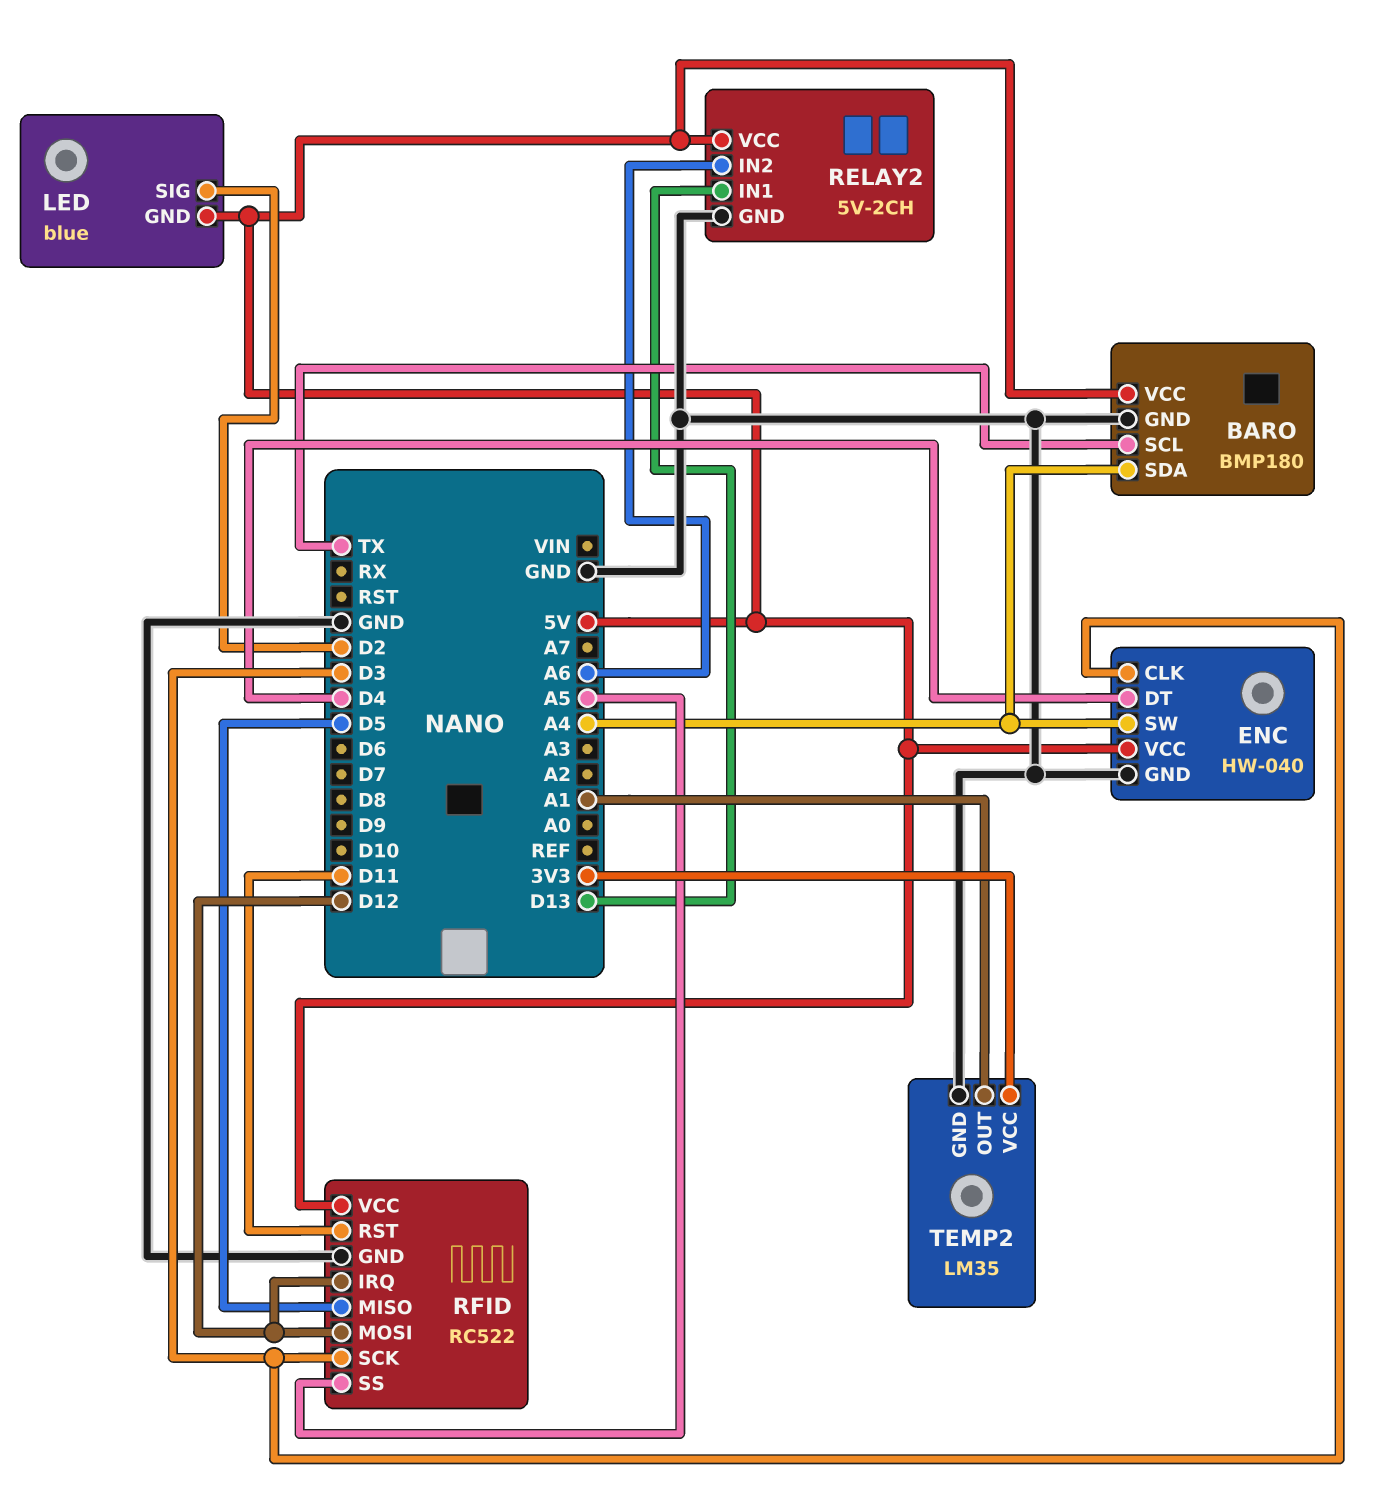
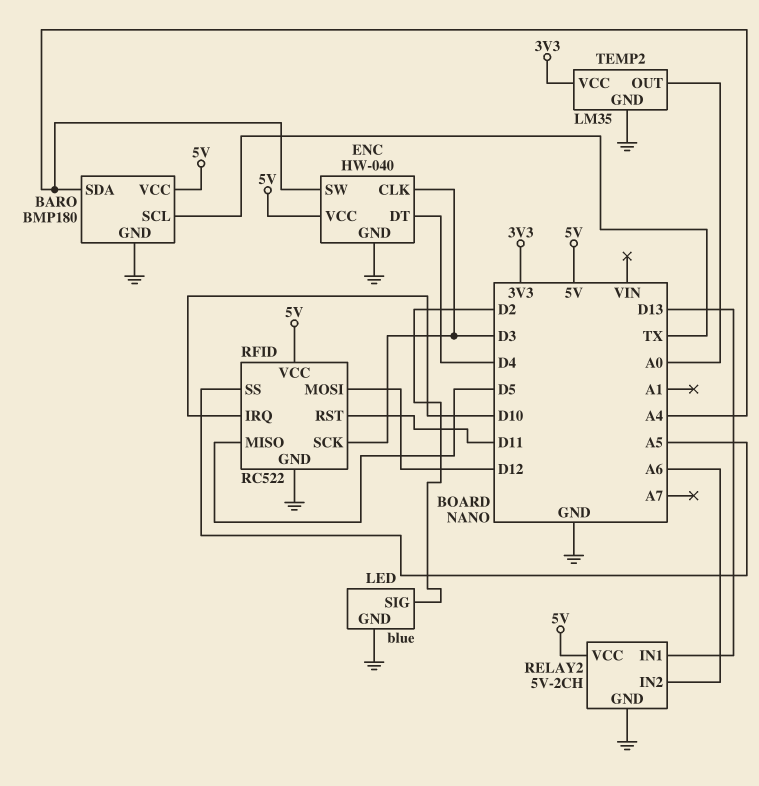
LED pin GND: 5V -> GND
RFID pin IRQ: D12 -> D10
TEMP2 pin OUT: A1 -> A0

